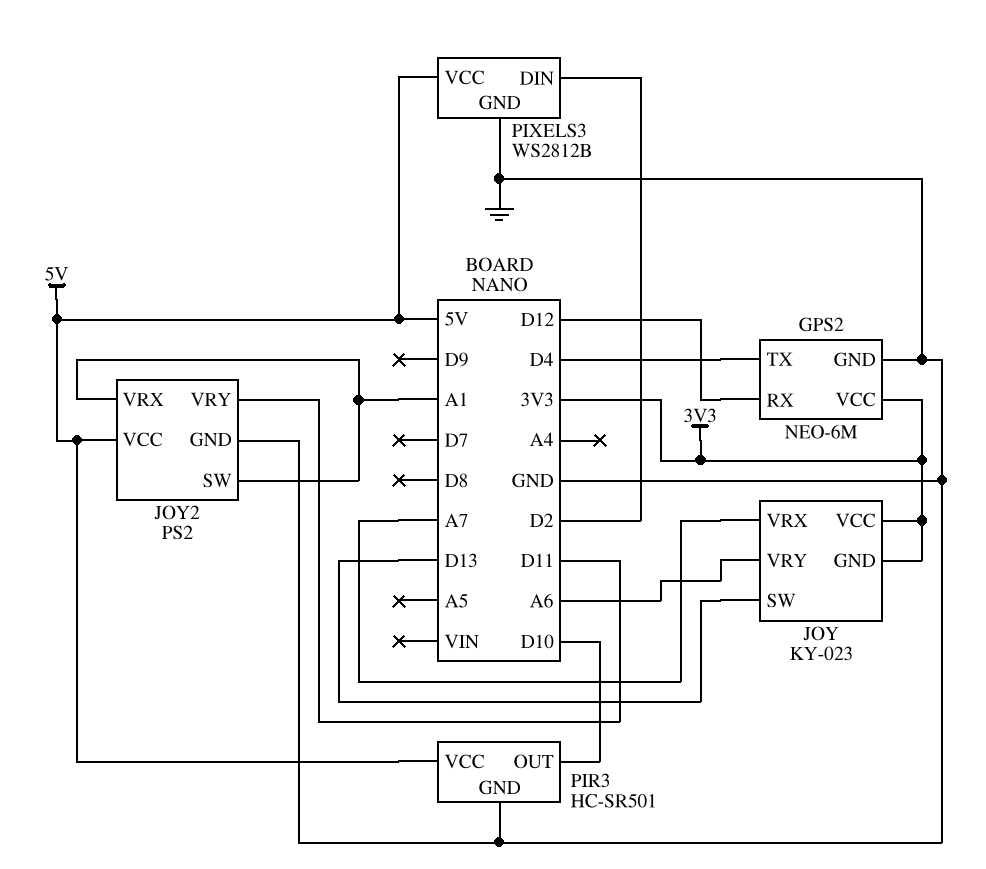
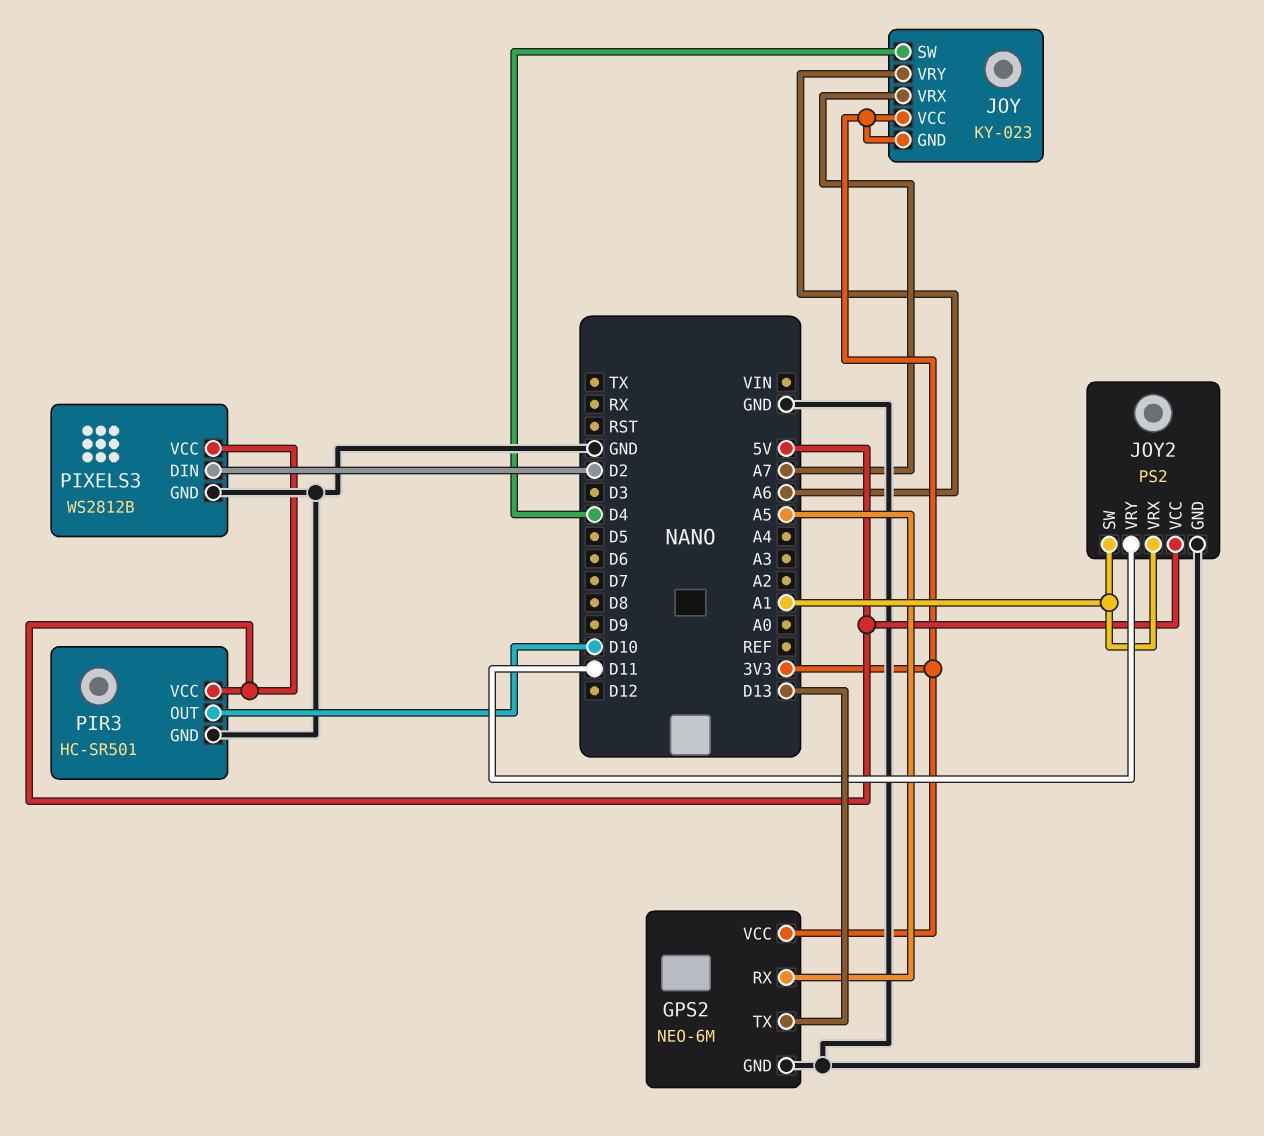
GPS2 pin RX: D12 -> A5
GPS2 pin TX: D4 -> D13
JOY pin SW: D13 -> D4

